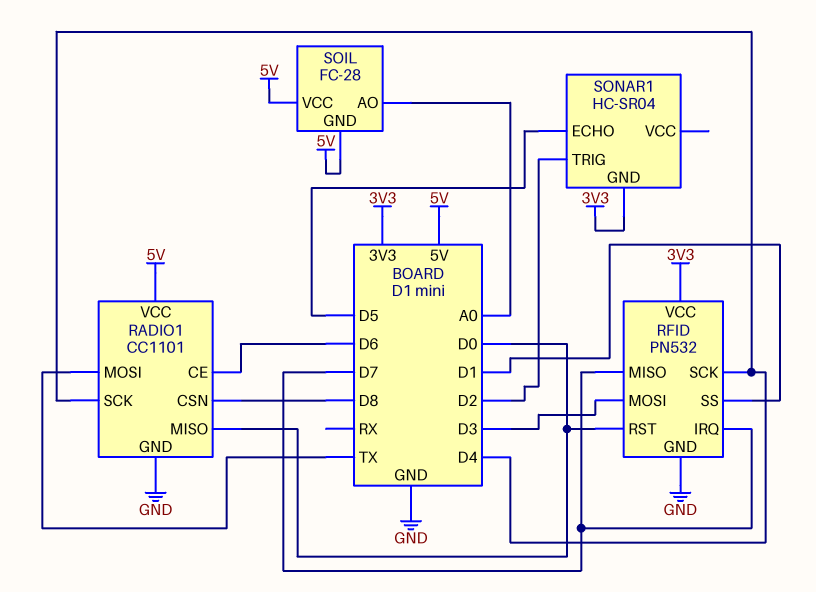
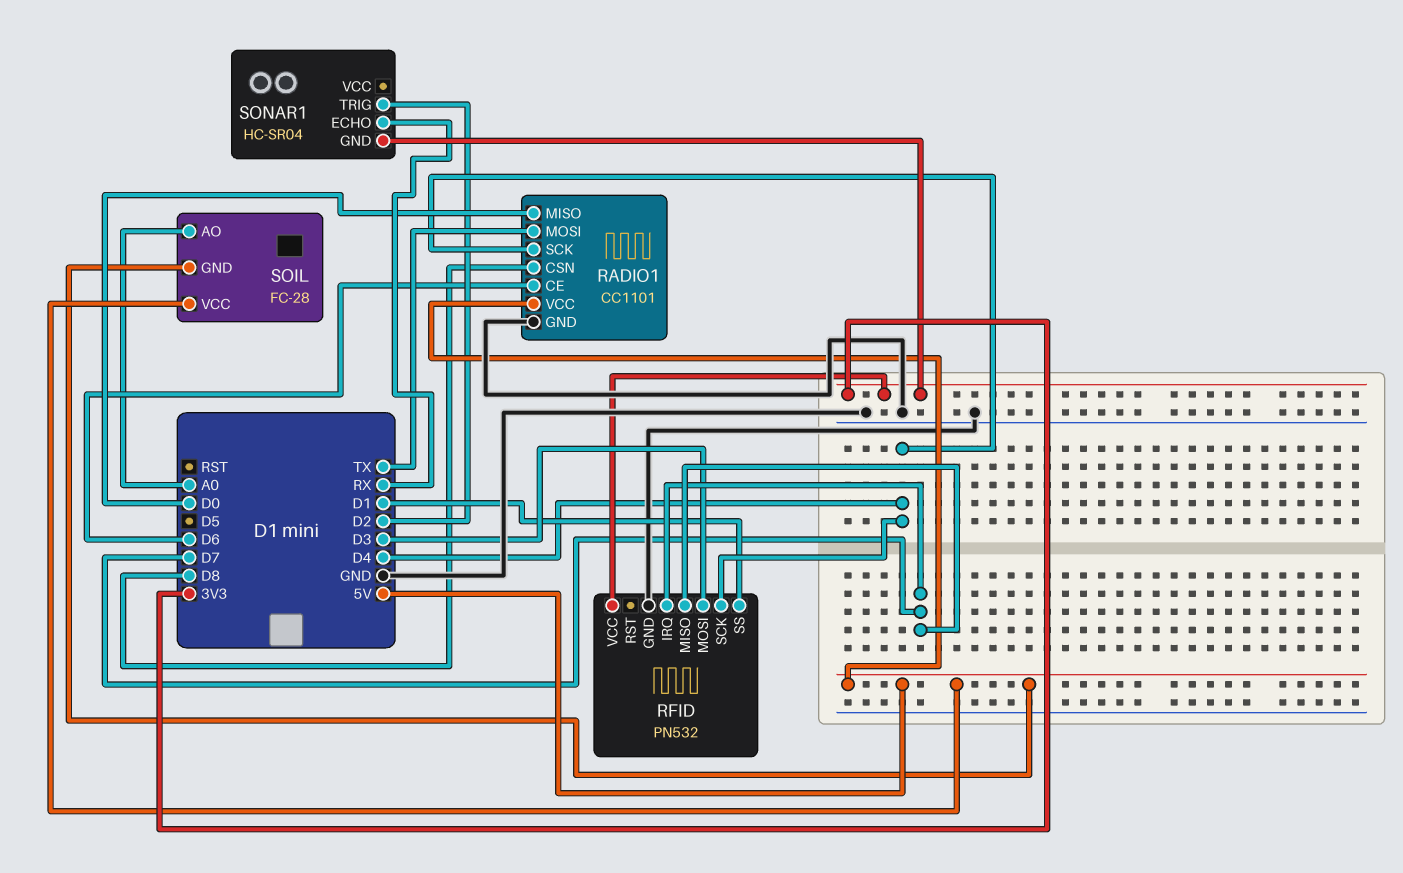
RFID pin RST: D0 -> none
SONAR1 pin ECHO: D5 -> RX

